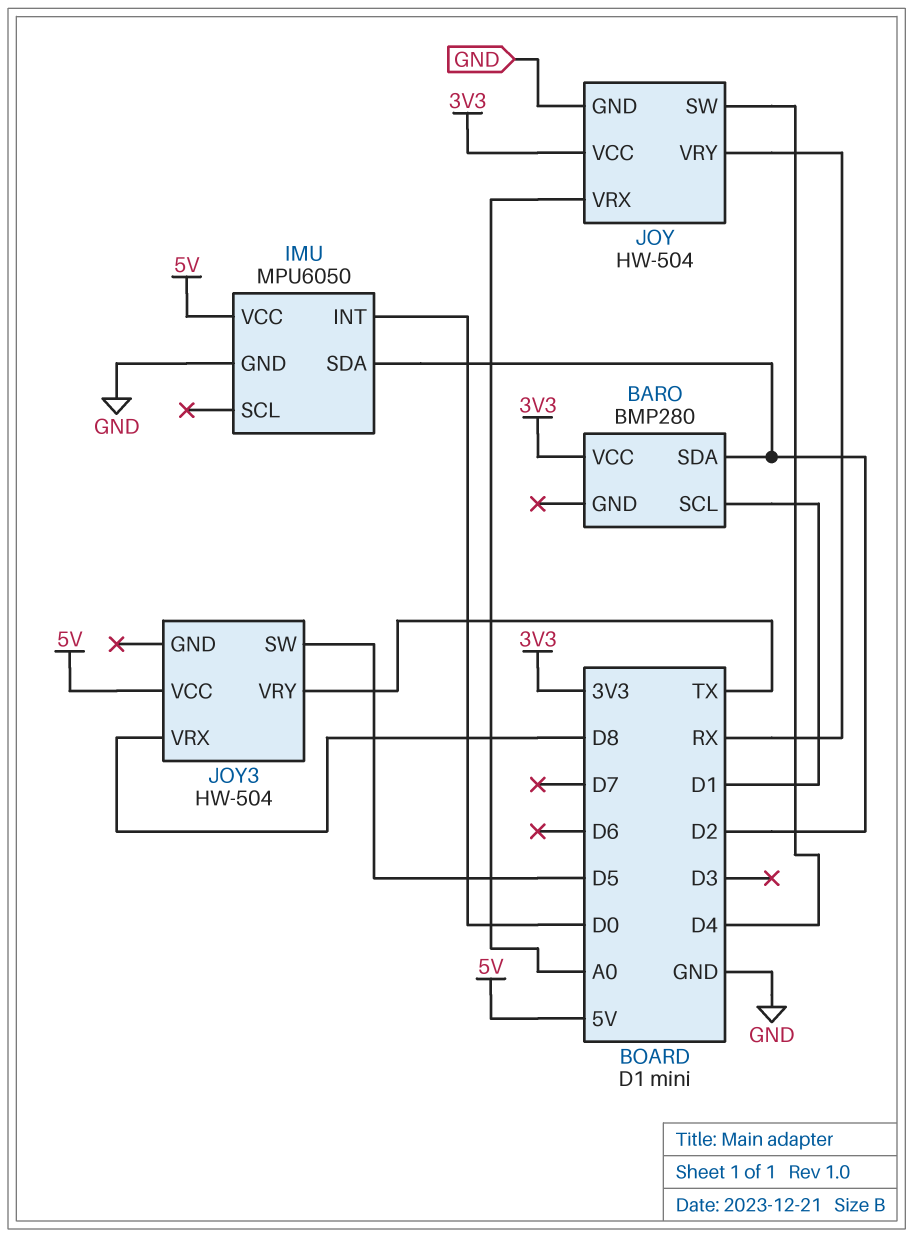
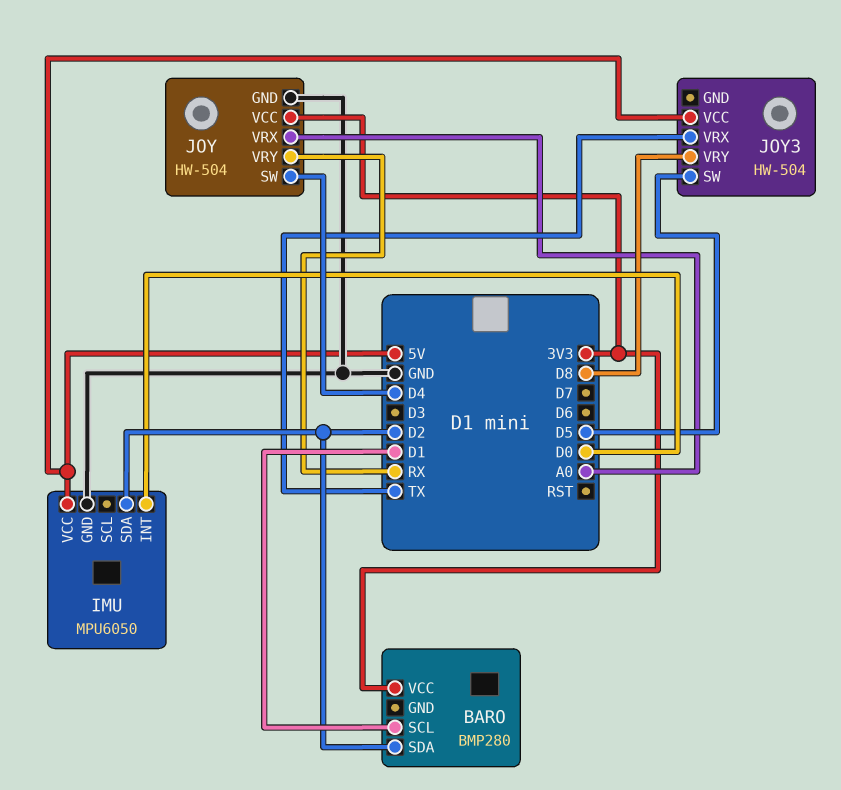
JOY3 pin VRX: D8 -> TX
JOY3 pin VRY: TX -> D8

